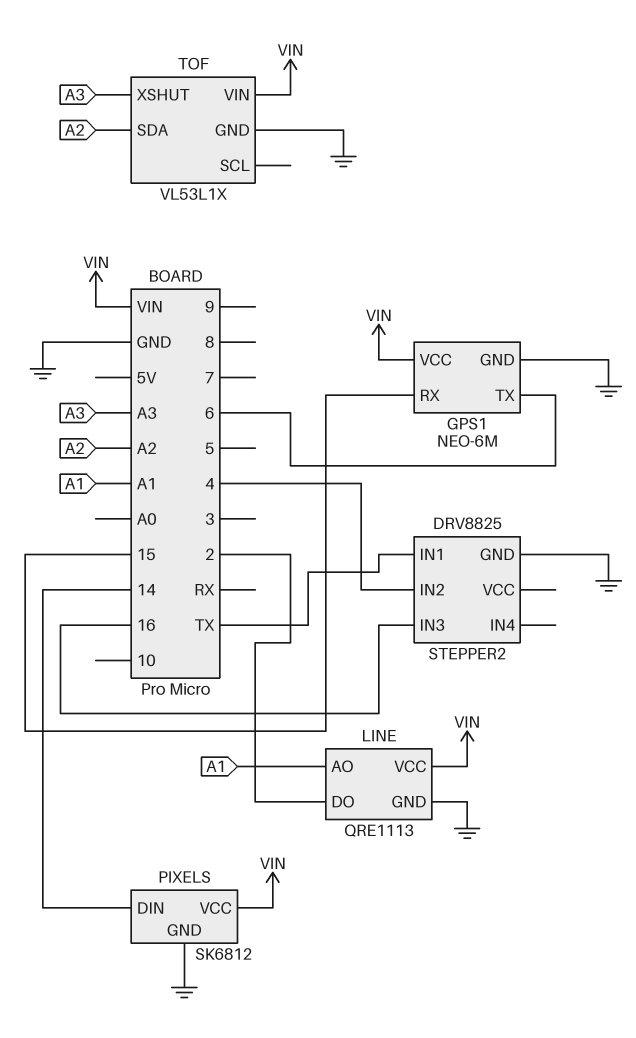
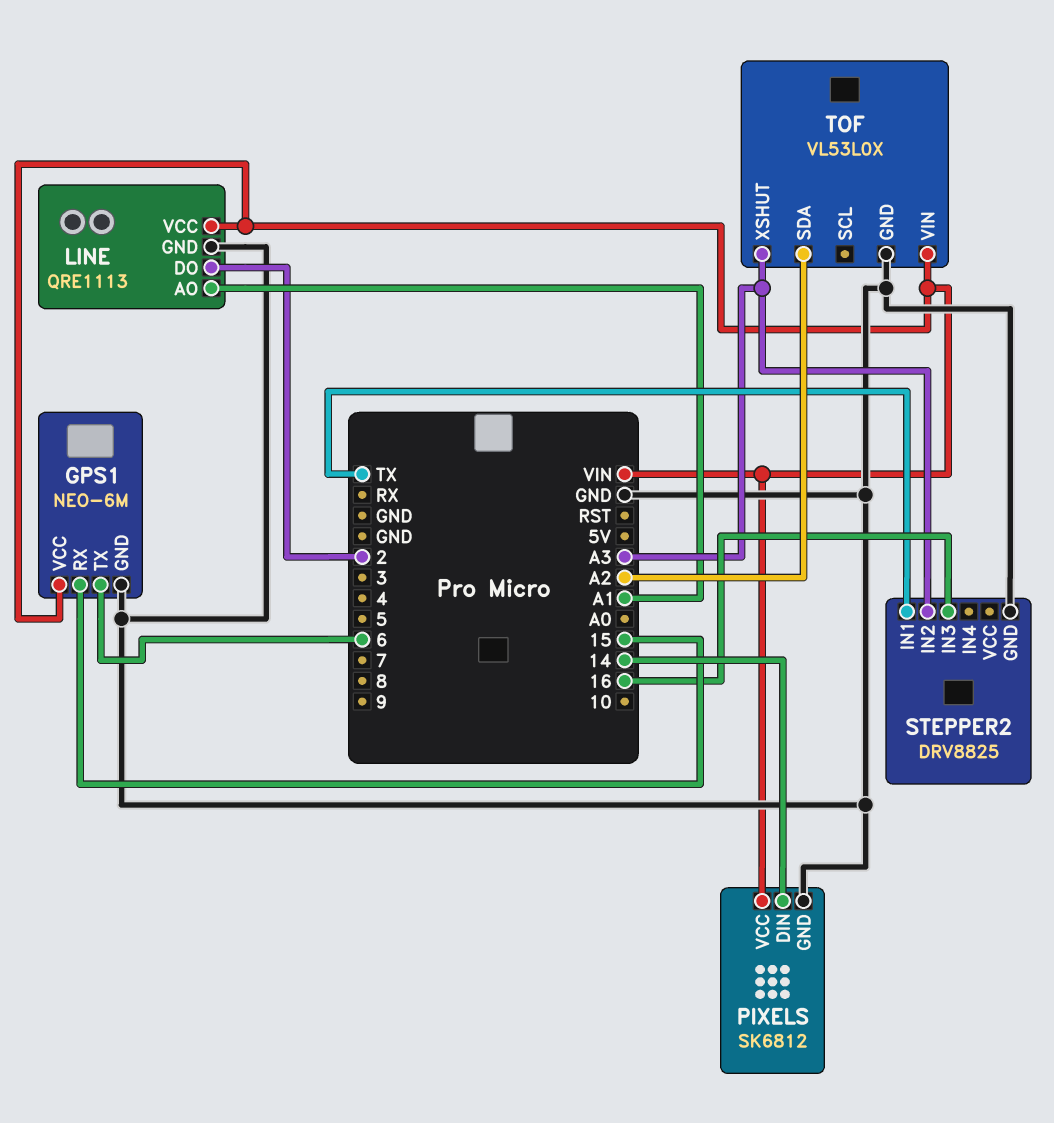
STEPPER2 pin IN2: 4 -> A3
TOF: VL53L1X -> VL53L0X

